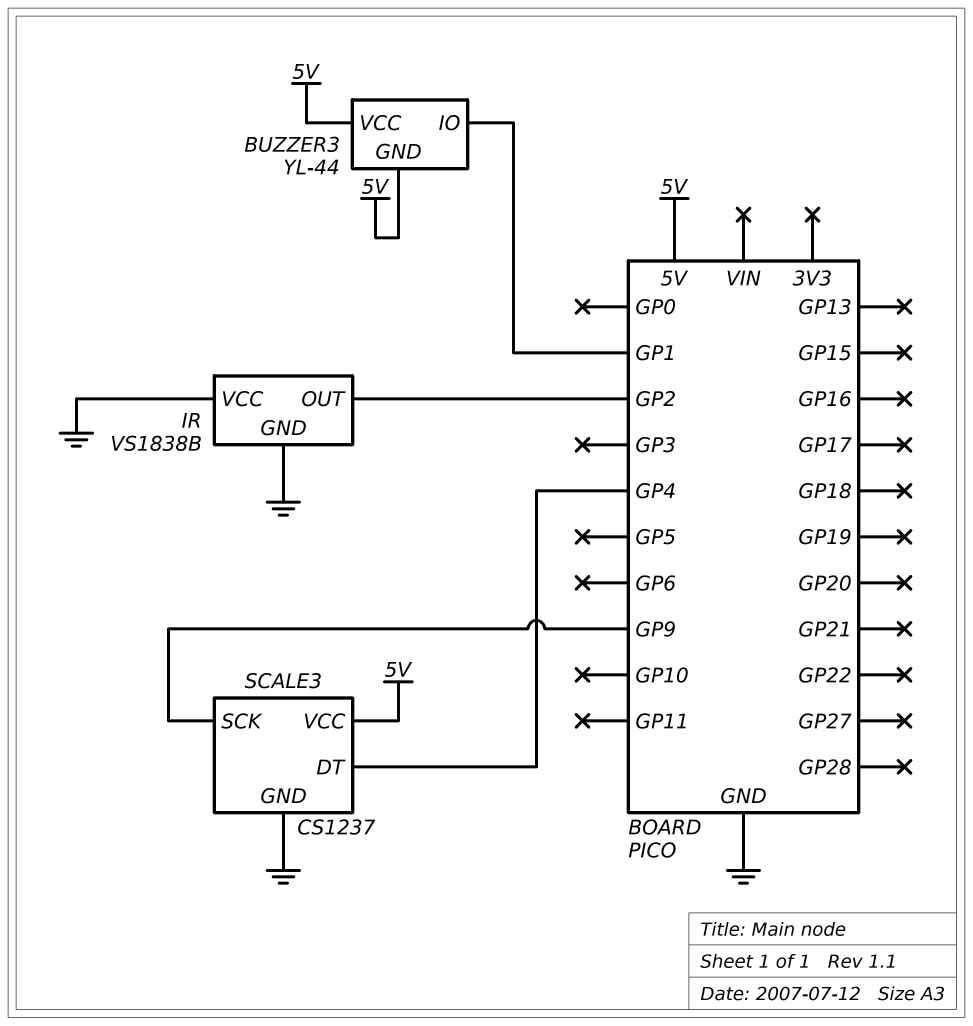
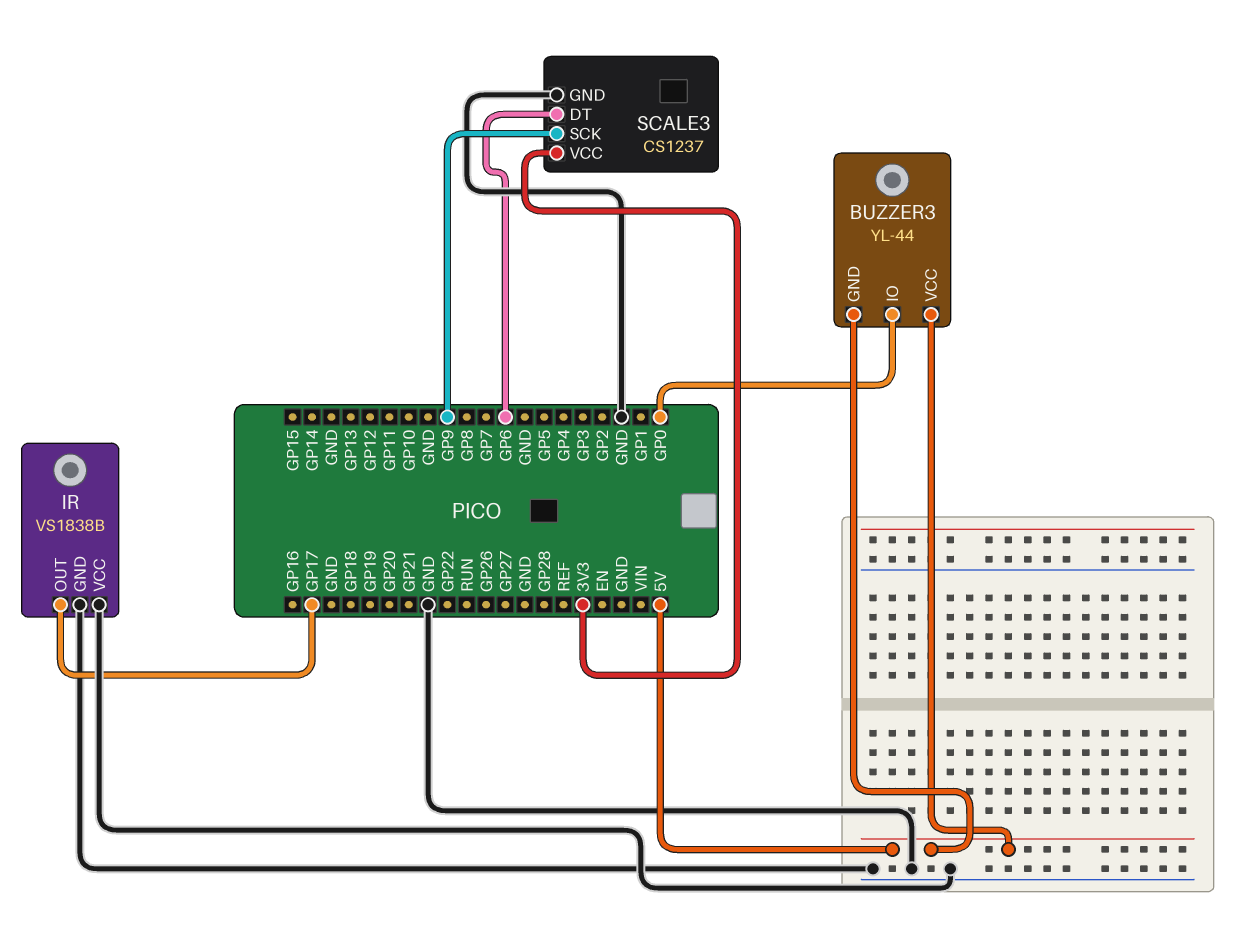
BUZZER3 pin IO: GP1 -> GP0
IR pin OUT: GP2 -> GP17
SCALE3 pin DT: GP4 -> GP6
SCALE3 pin VCC: 5V -> 3V3

